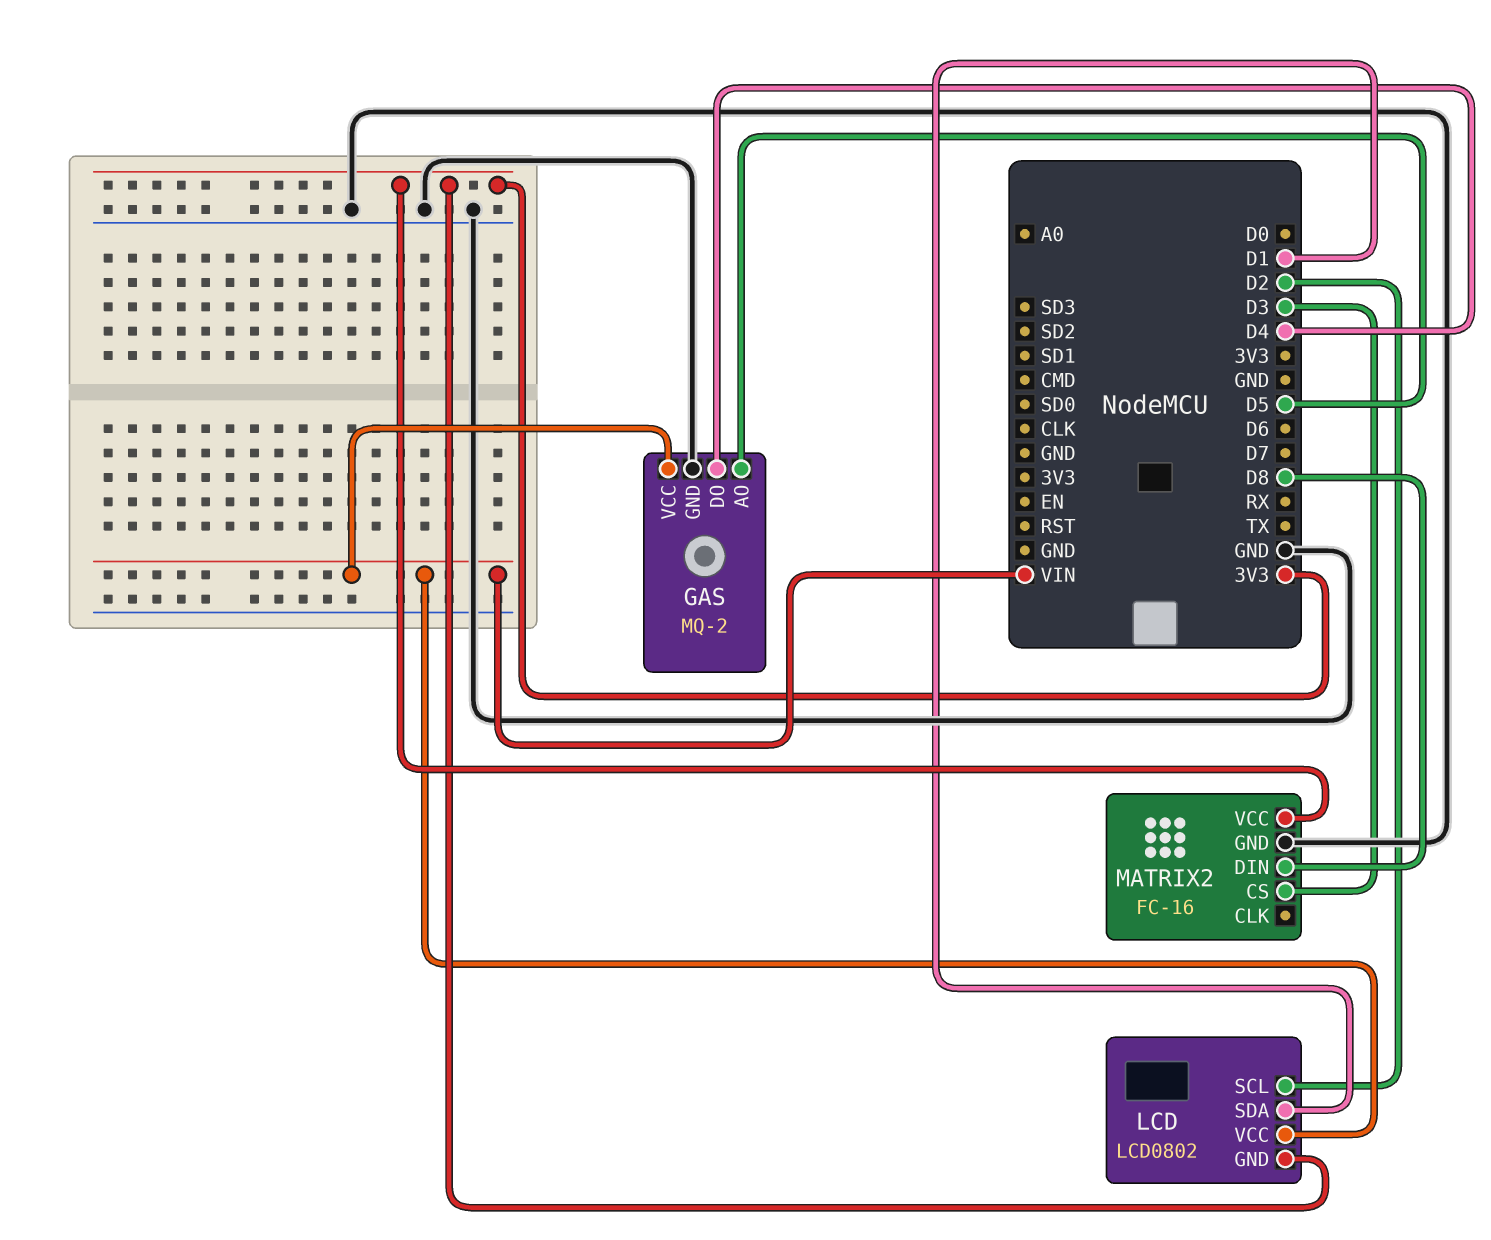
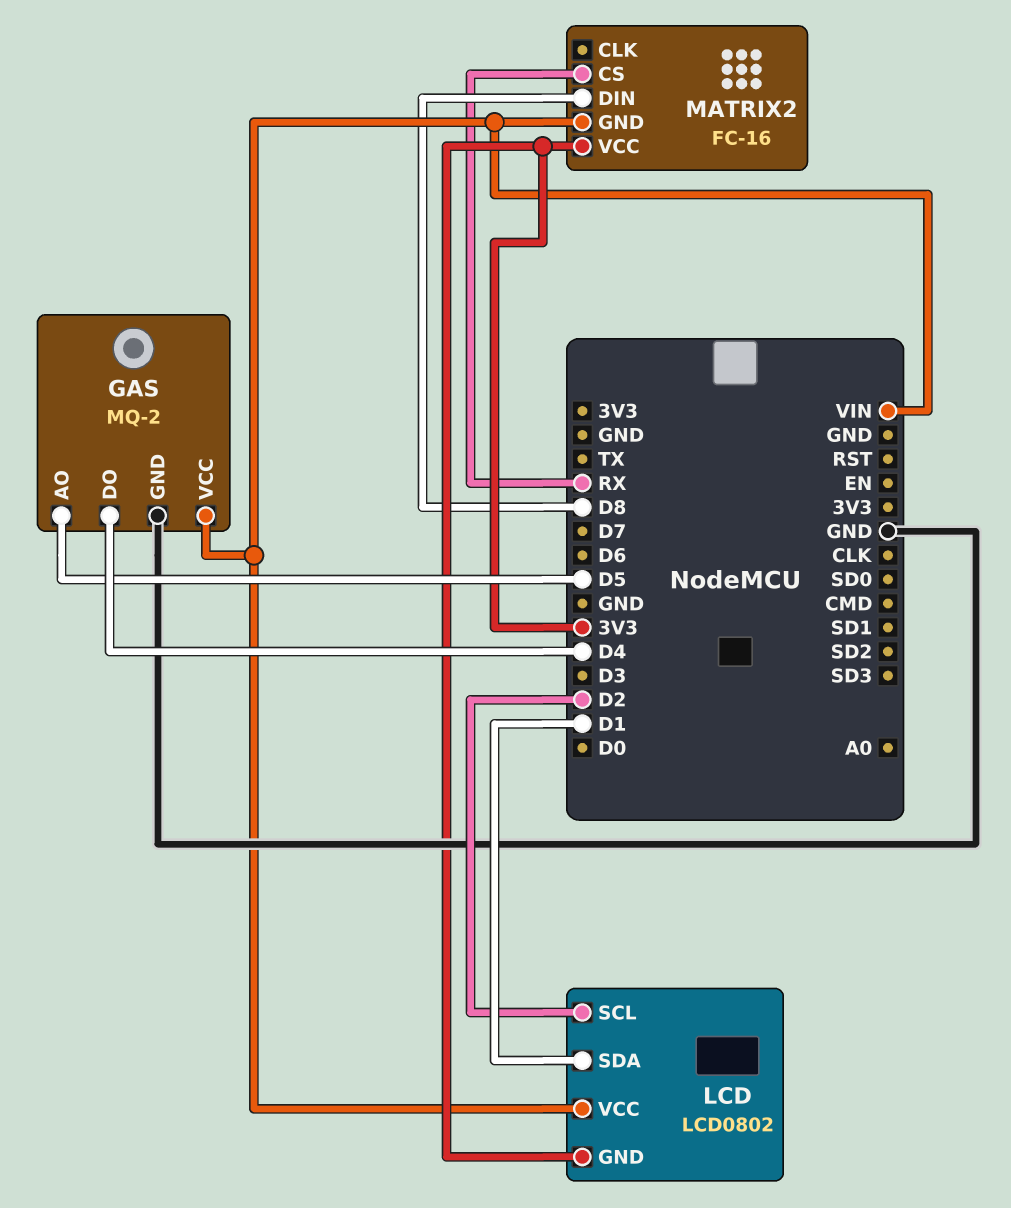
MATRIX2 pin CS: D3 -> RX
MATRIX2 pin GND: GND -> VIN

